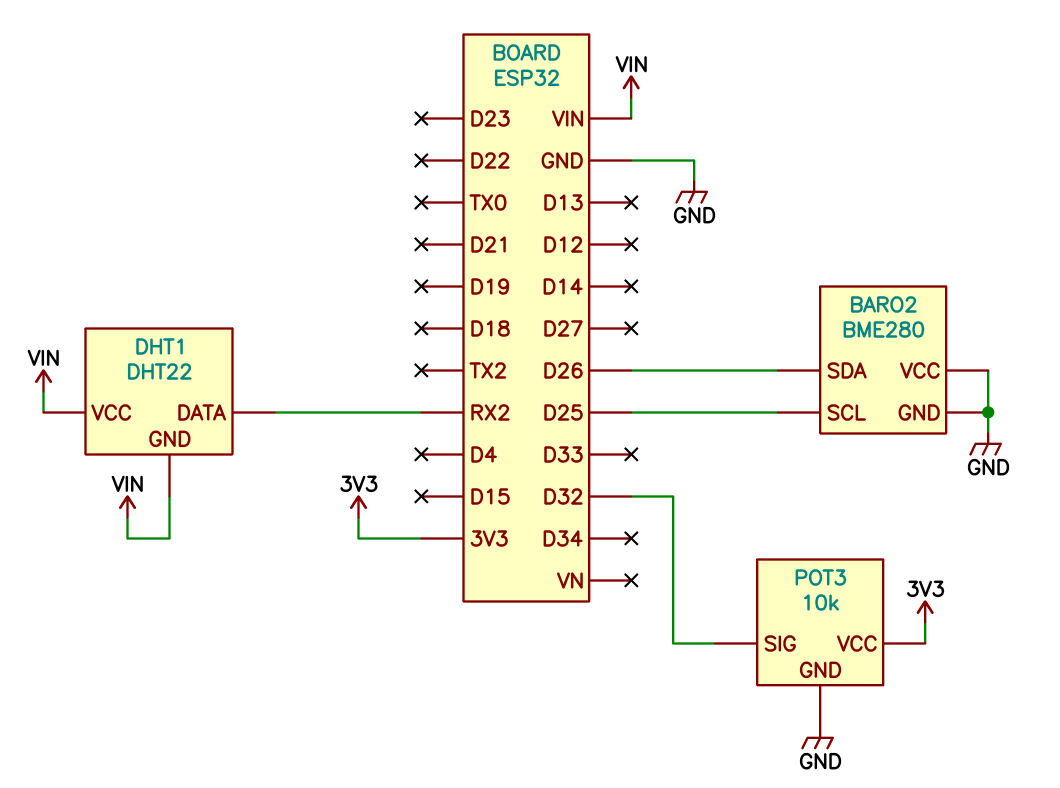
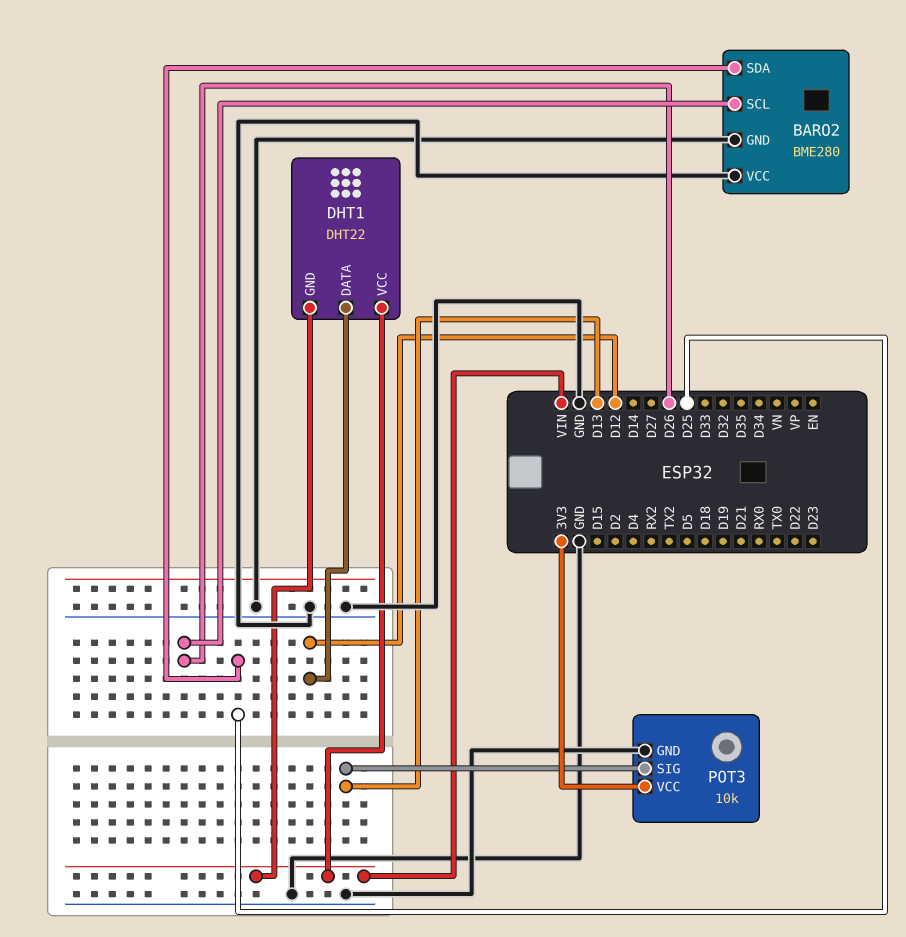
BARO2 pin SCL: D25 -> D26
BARO2 pin SDA: D26 -> D25
DHT1 pin DATA: RX2 -> D12
POT3 pin SIG: D32 -> D13

